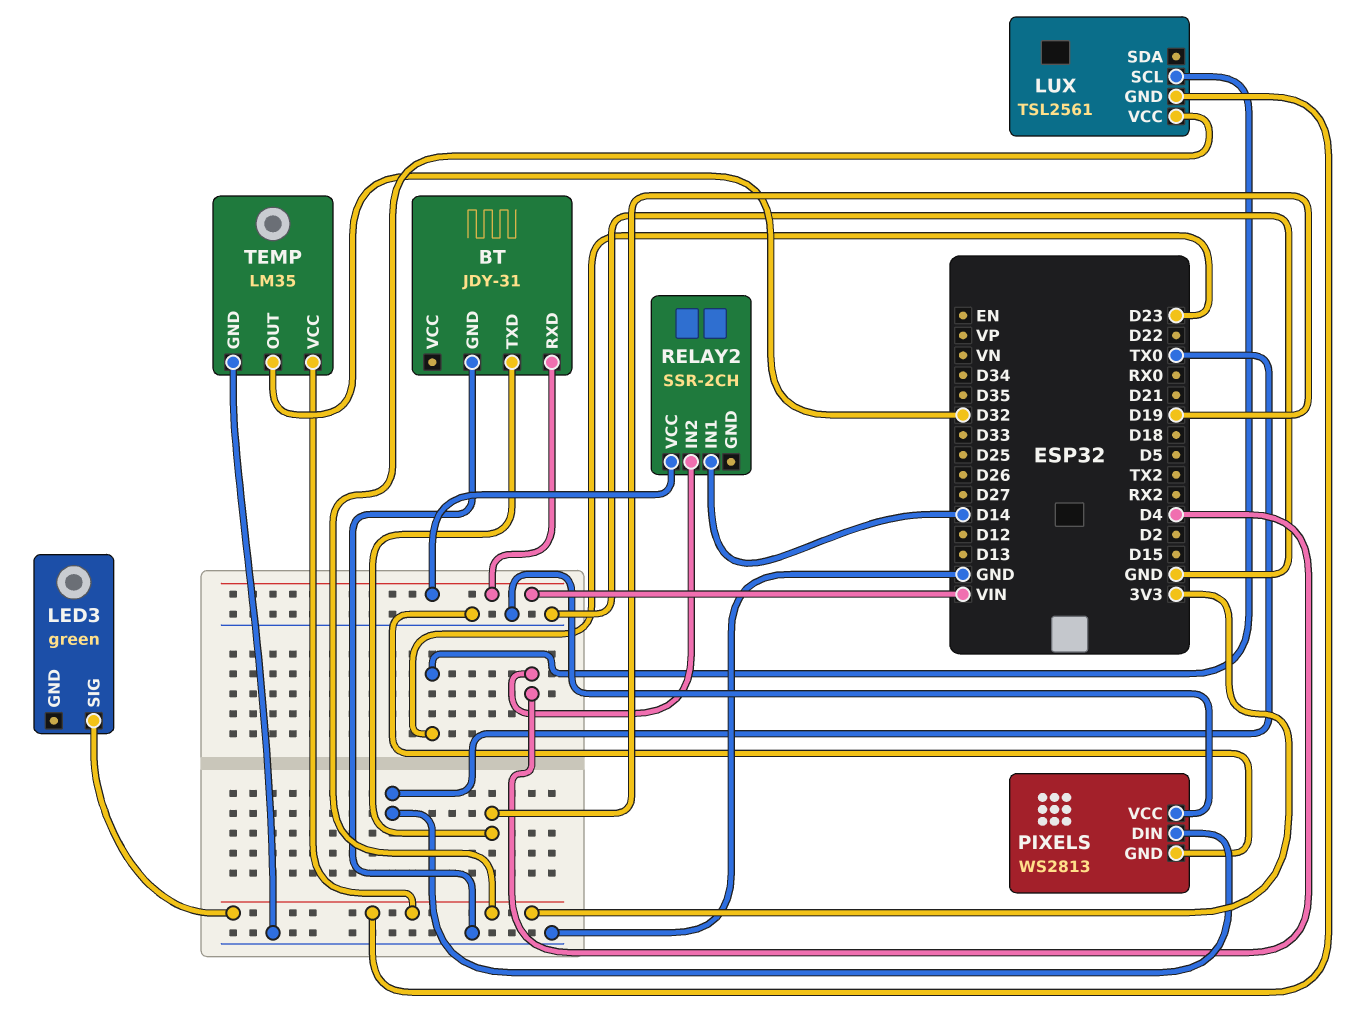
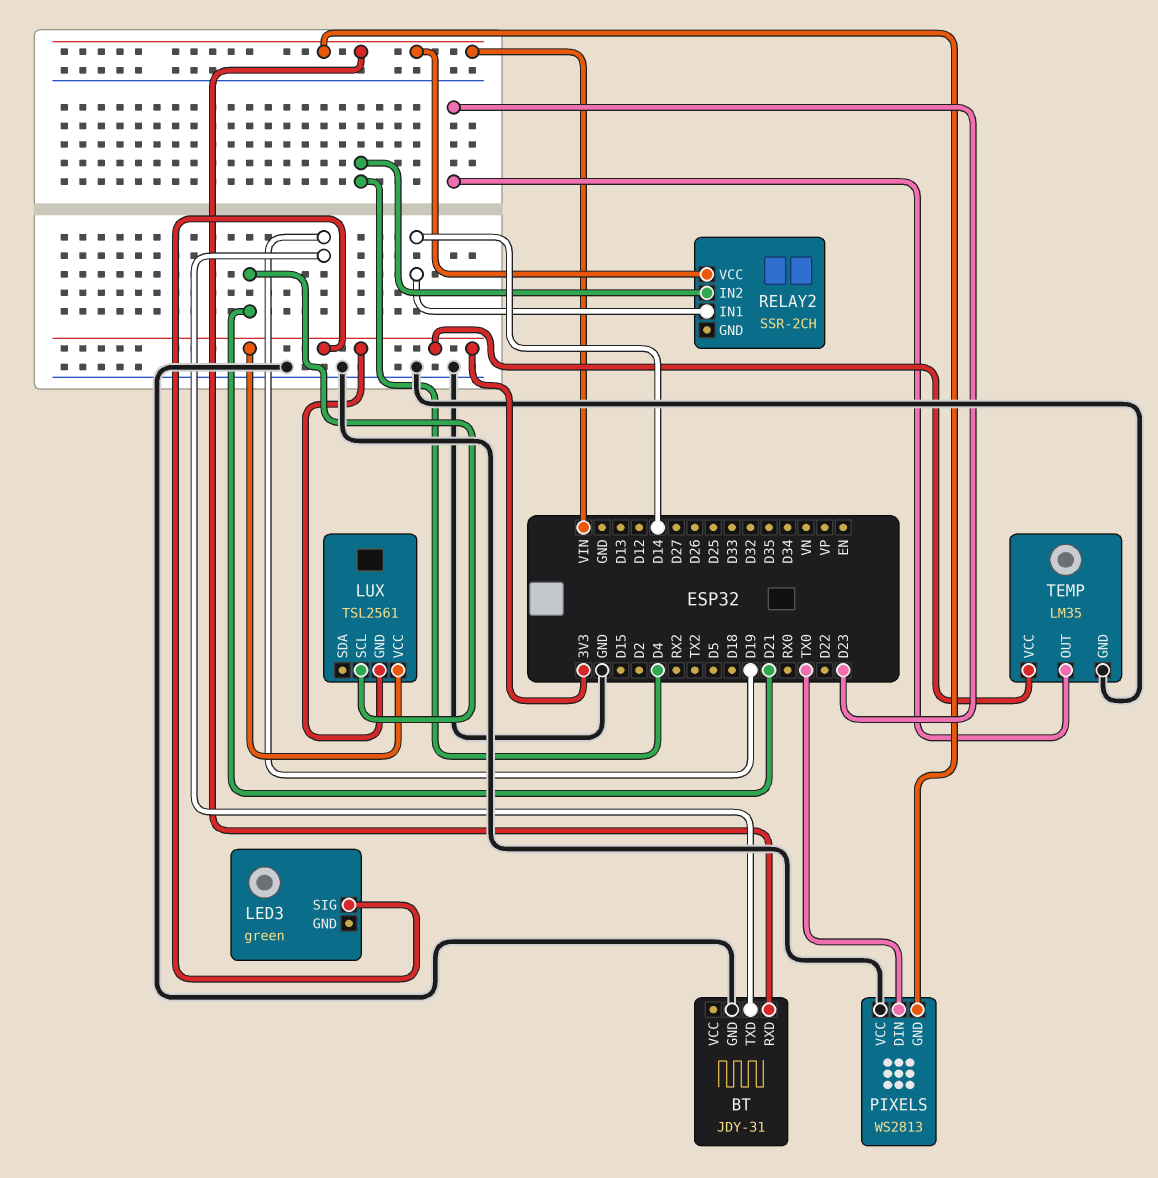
LUX pin SCL: D23 -> D21
PIXELS pin GND: GND -> VIN
TEMP pin OUT: D32 -> D23

